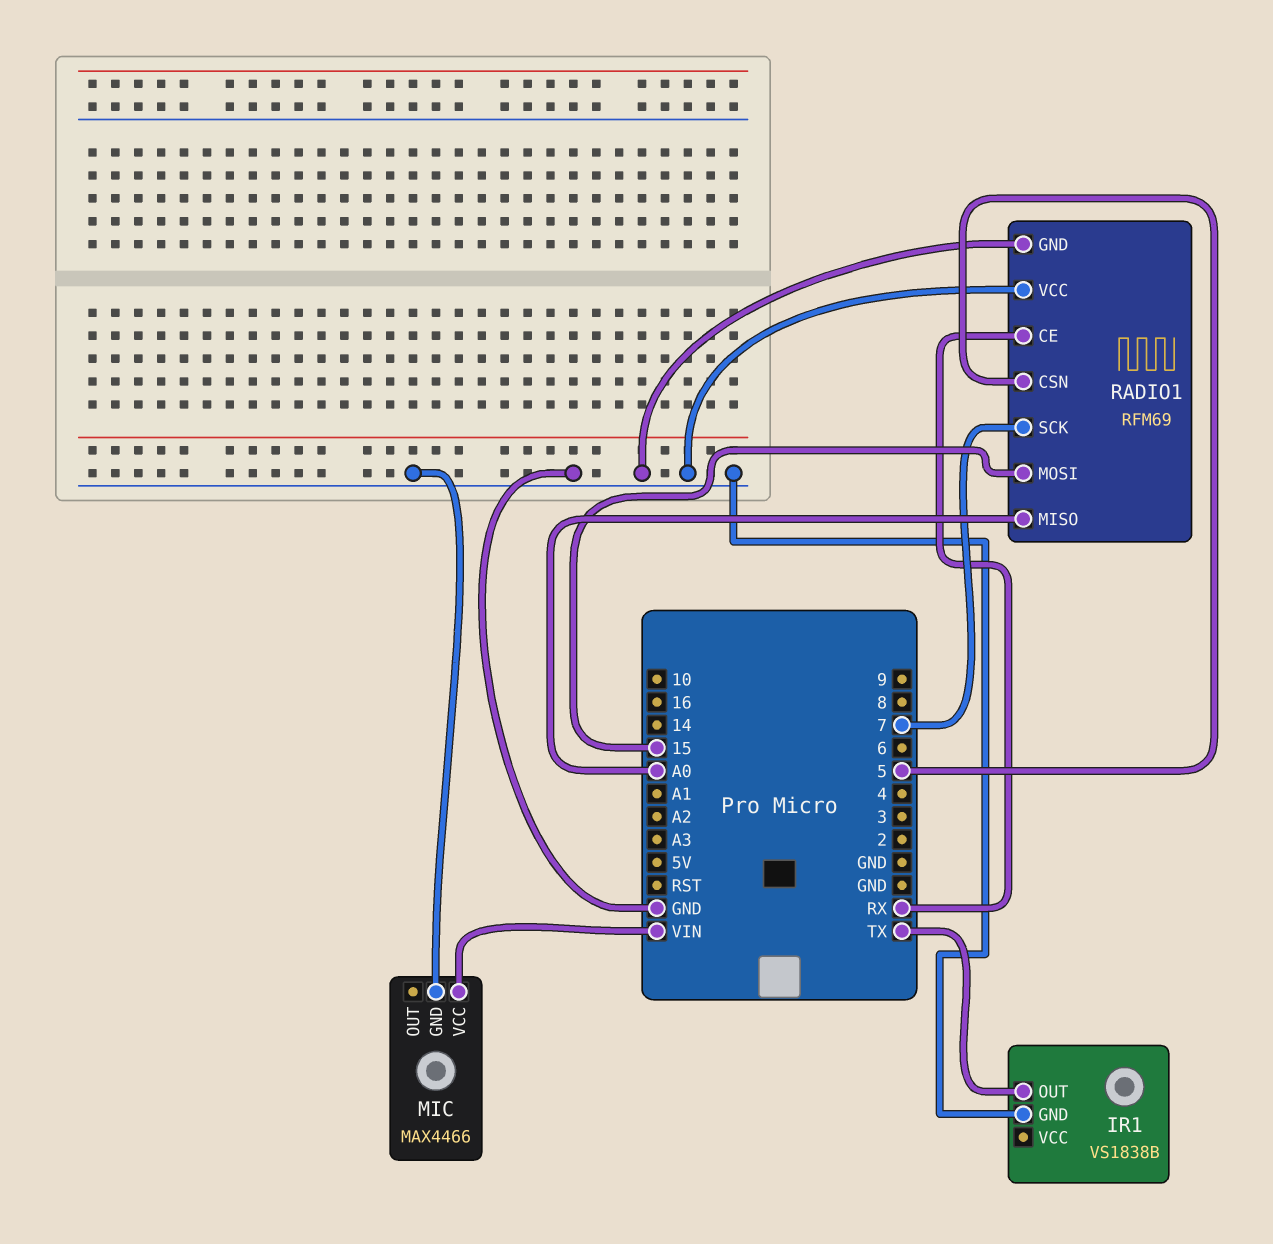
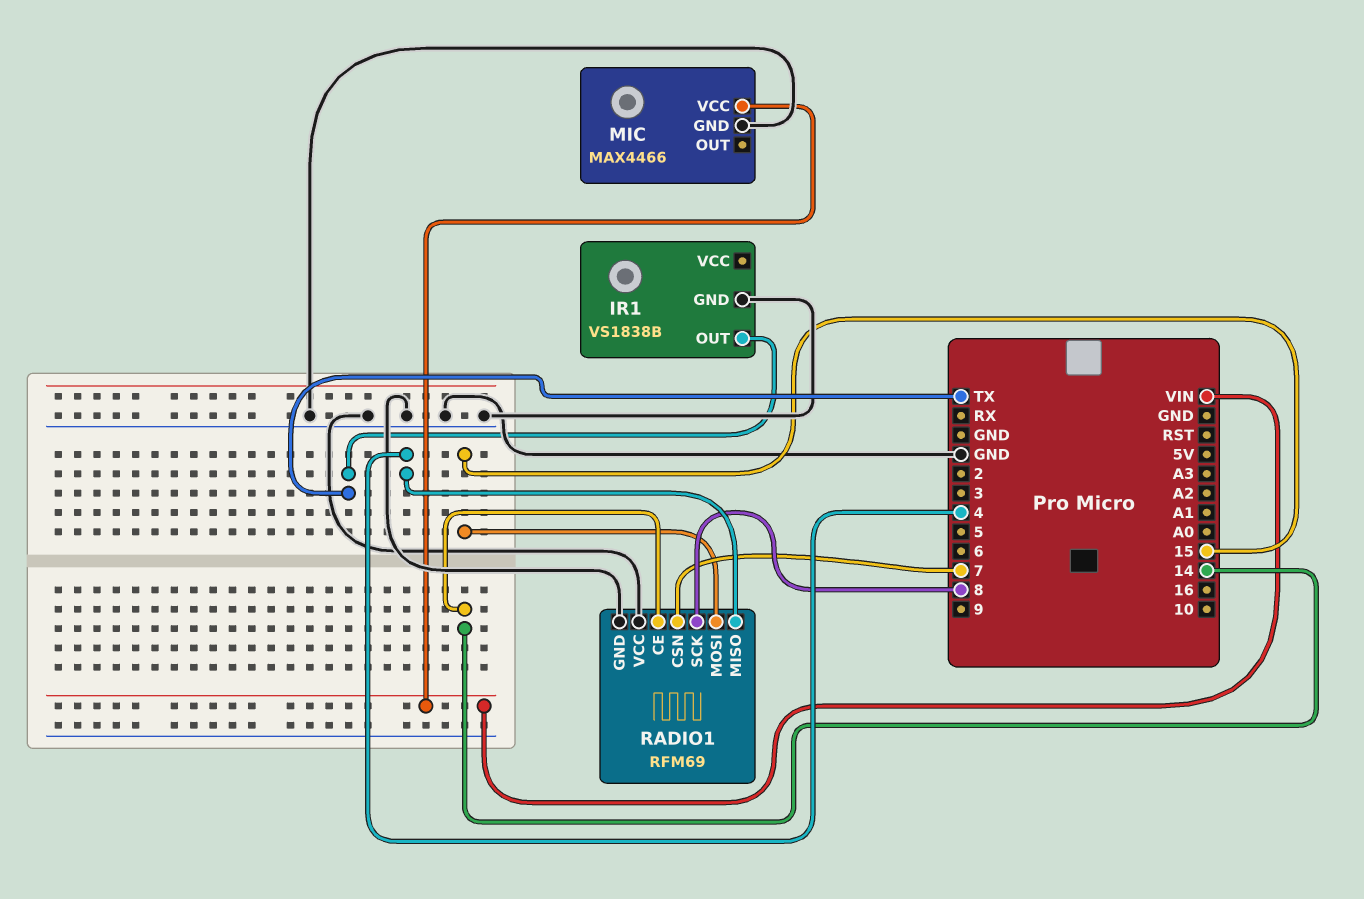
RADIO1 pin CE: RX -> 14
RADIO1 pin CSN: 5 -> 7
RADIO1 pin MISO: A0 -> 4
RADIO1 pin SCK: 7 -> 8

